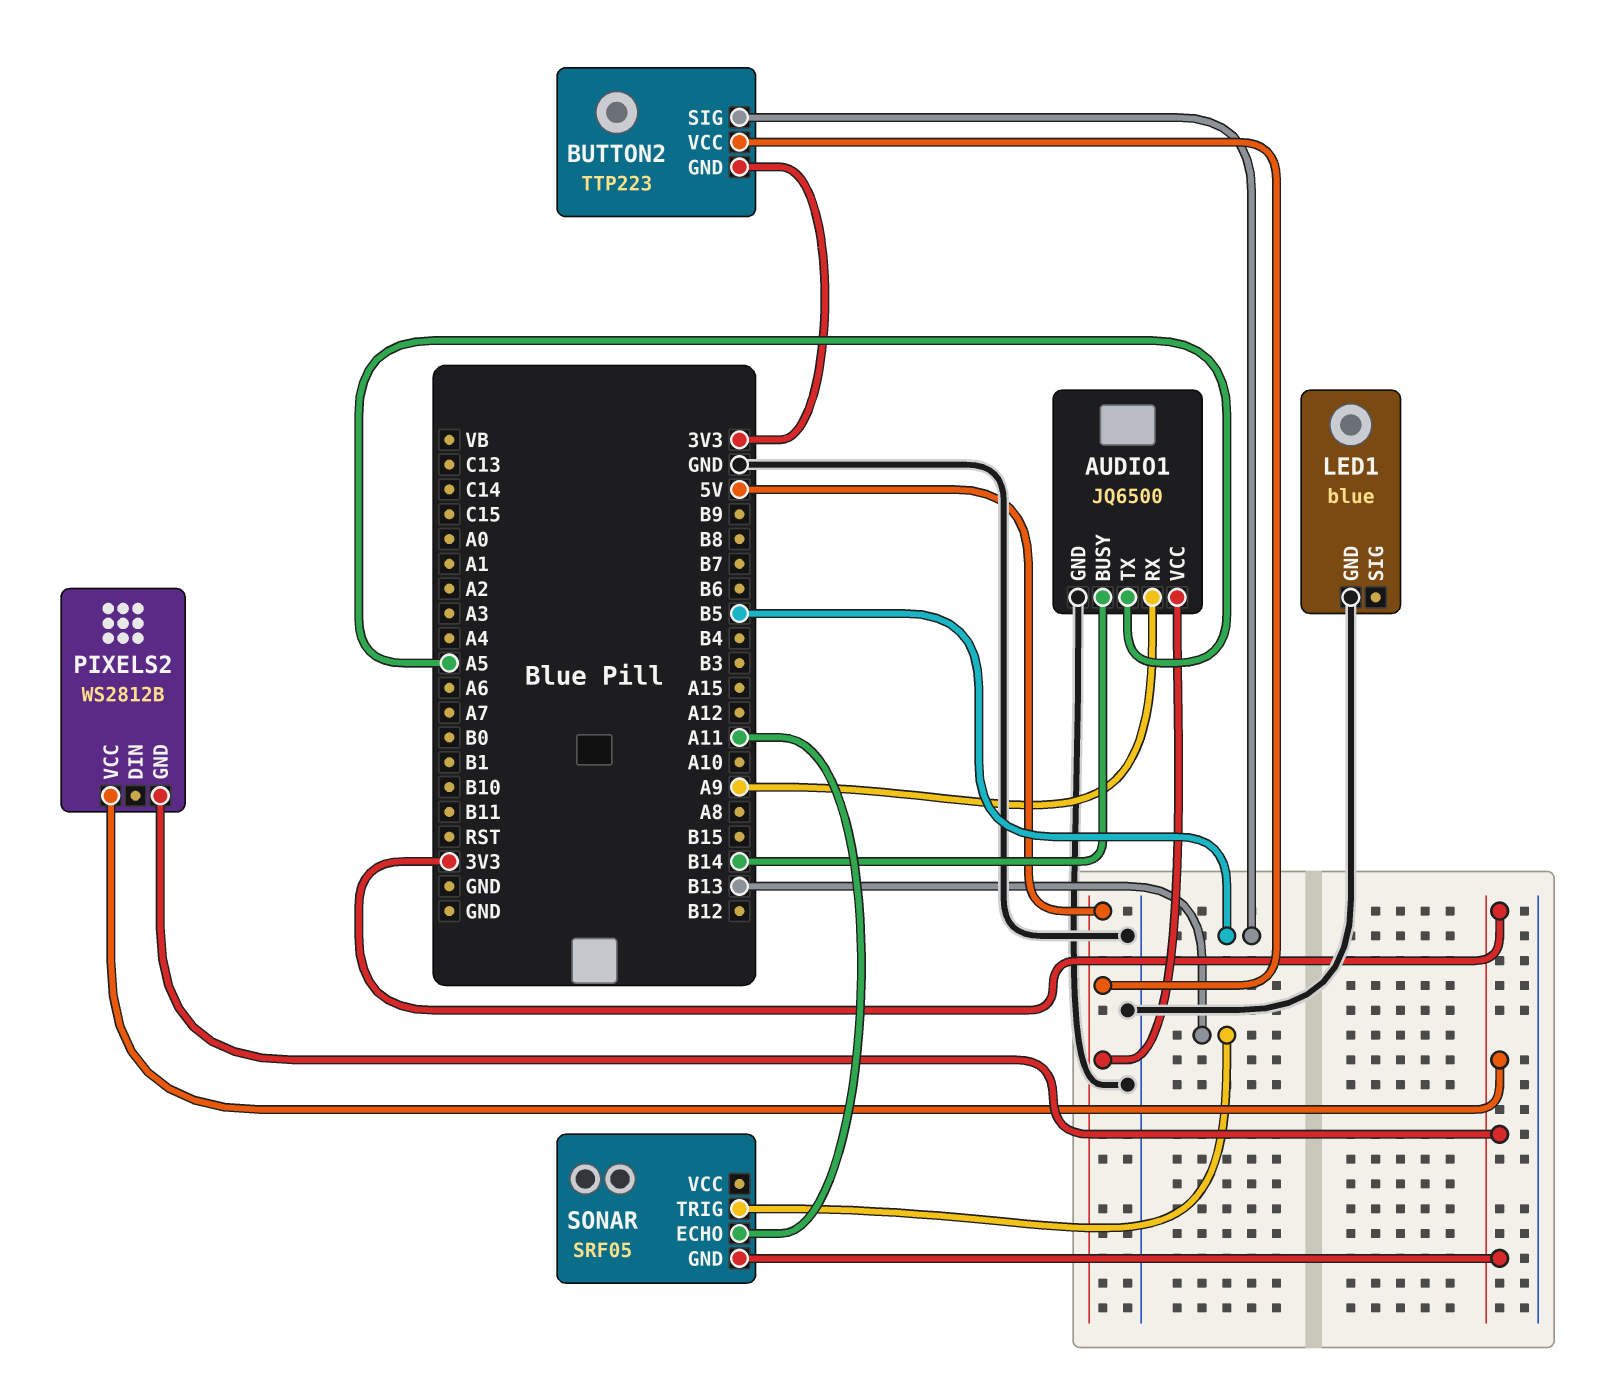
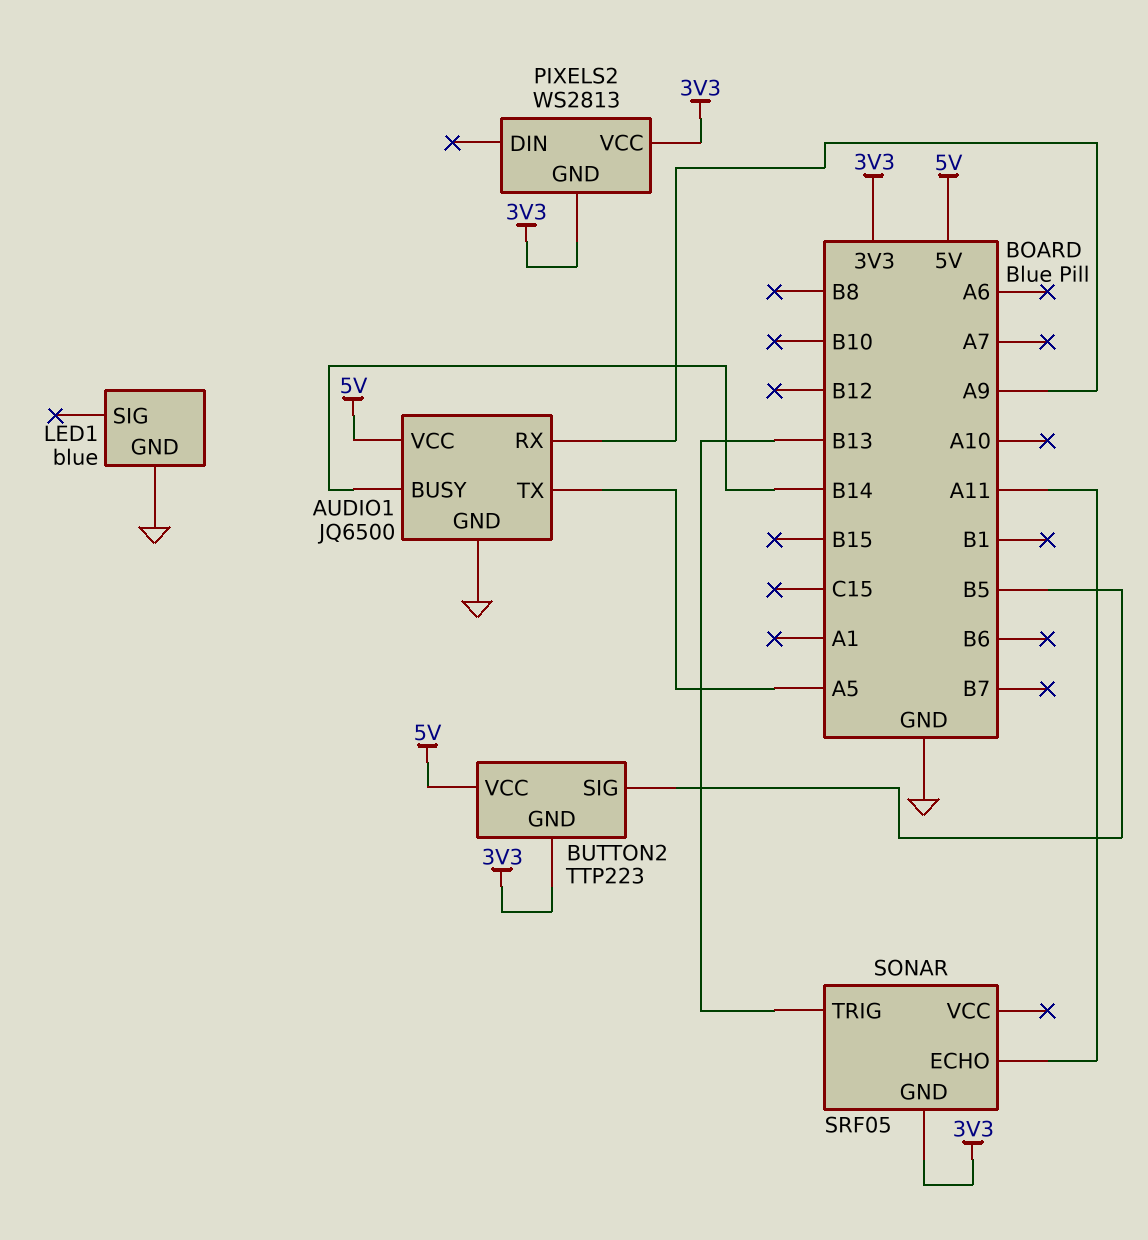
PIXELS2: WS2812B -> WS2813

